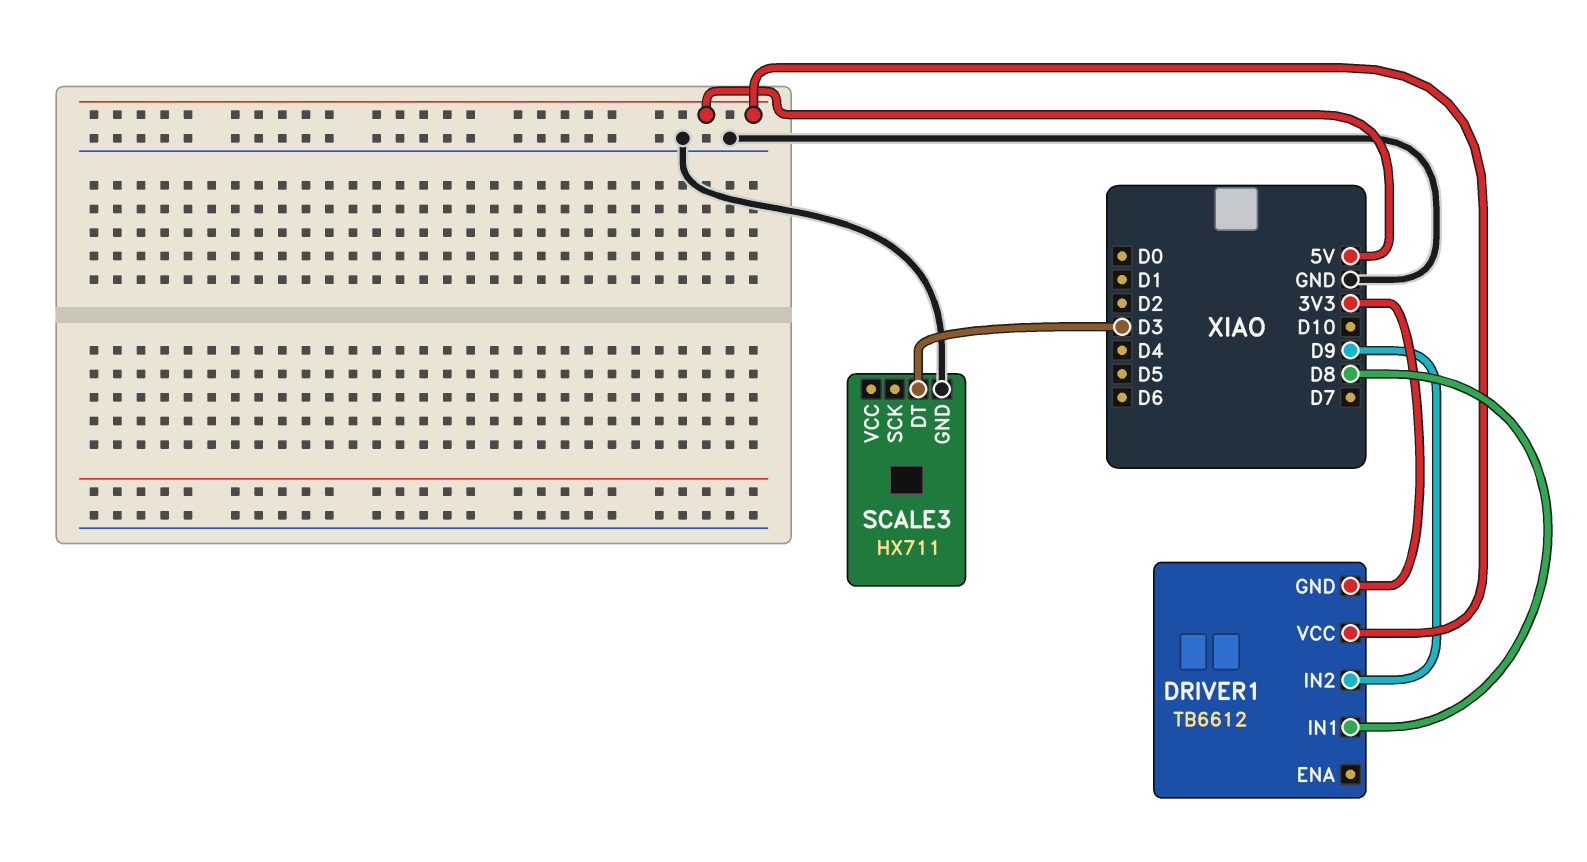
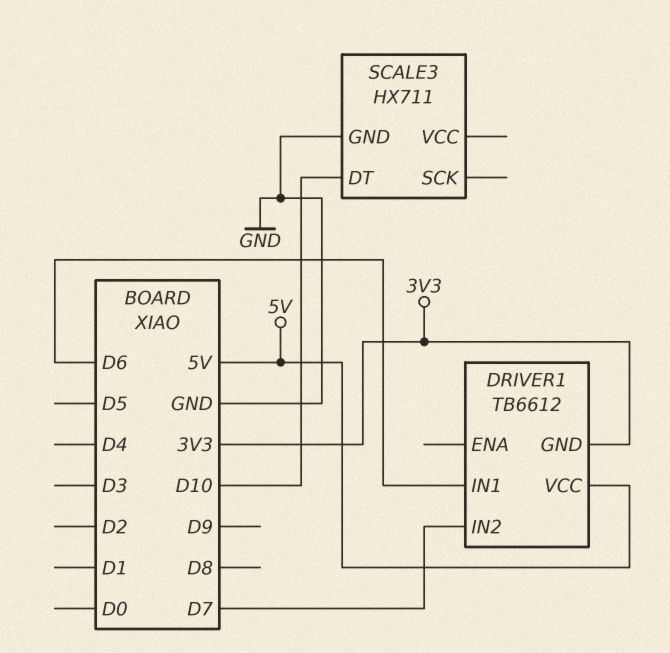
DRIVER1 pin IN1: D8 -> D6
DRIVER1 pin IN2: D9 -> D7
SCALE3 pin DT: D3 -> D10

